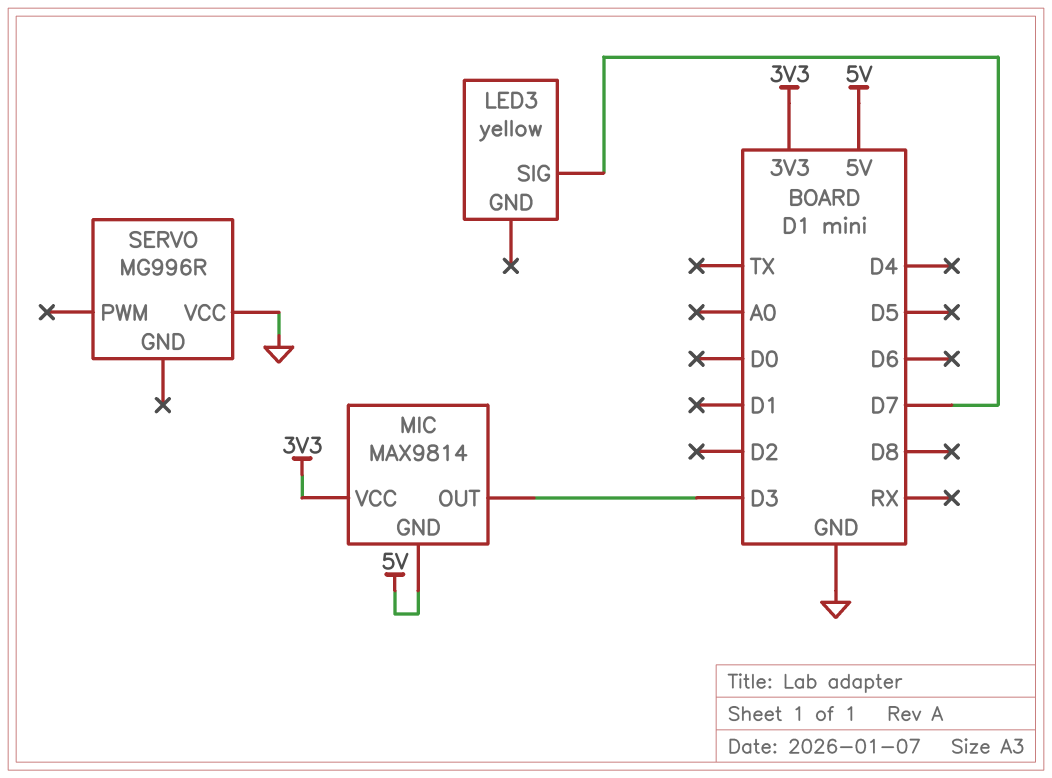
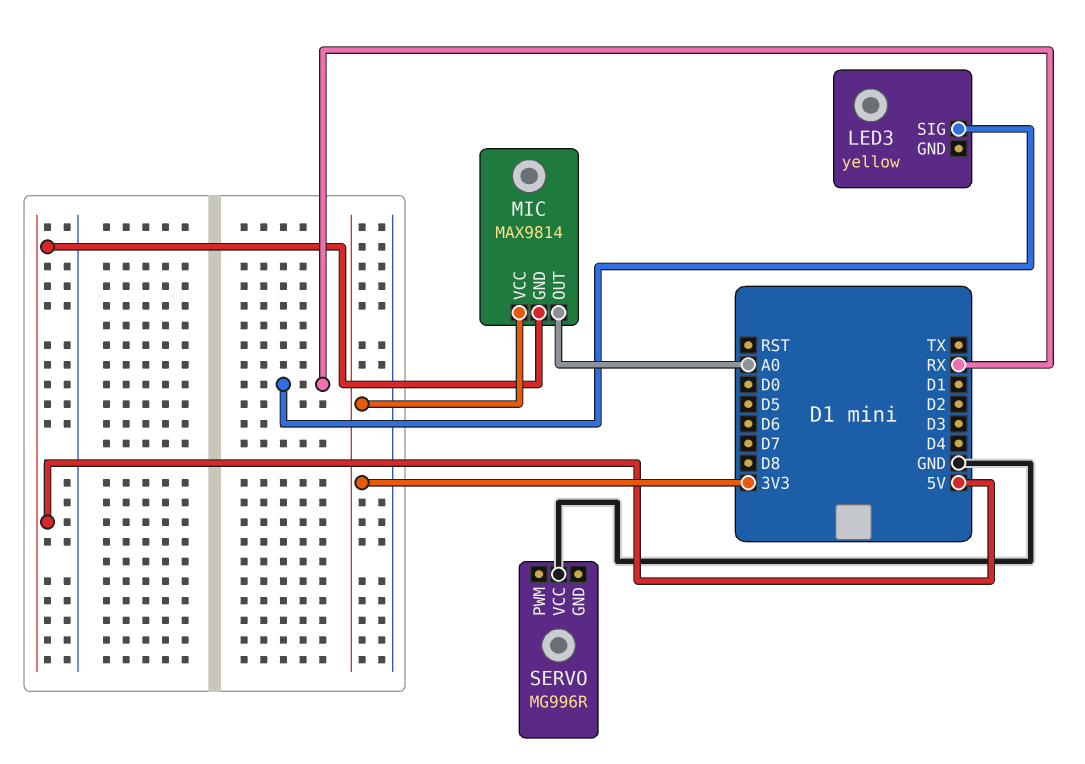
LED3 pin SIG: D7 -> RX
MIC pin OUT: D3 -> A0

